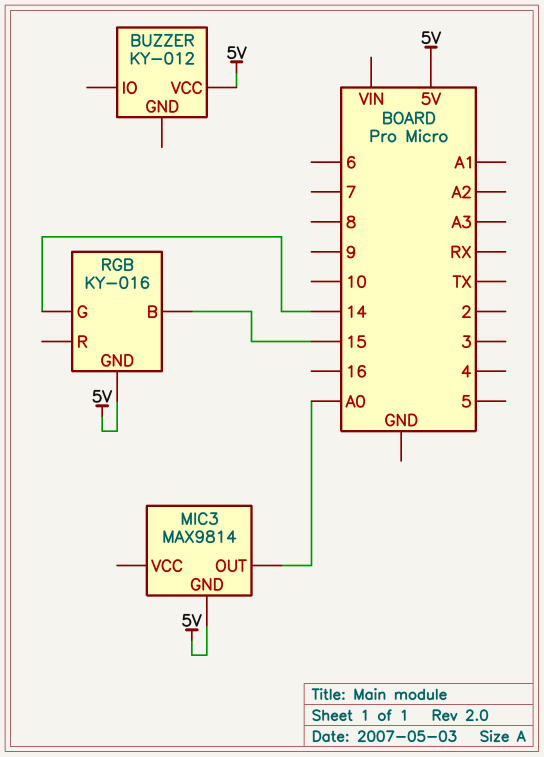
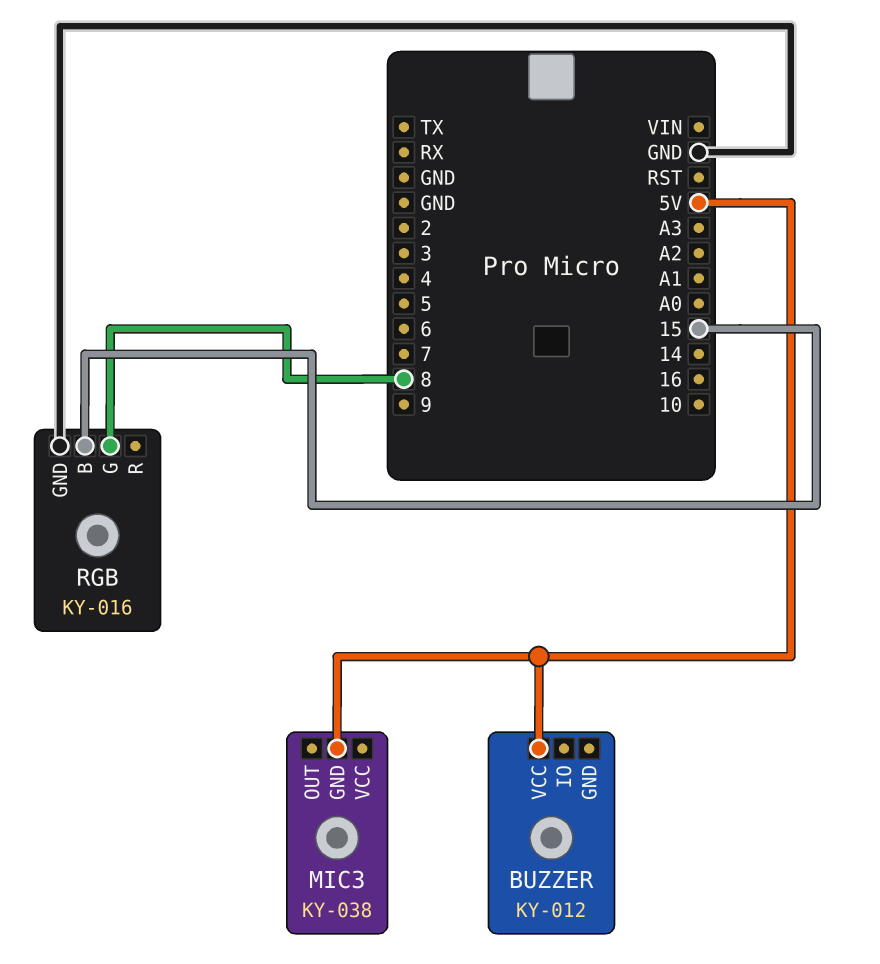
MIC3: MAX9814 -> KY-038
MIC3 pin OUT: A0 -> none
RGB pin G: 14 -> 8
RGB pin GND: 5V -> GND

